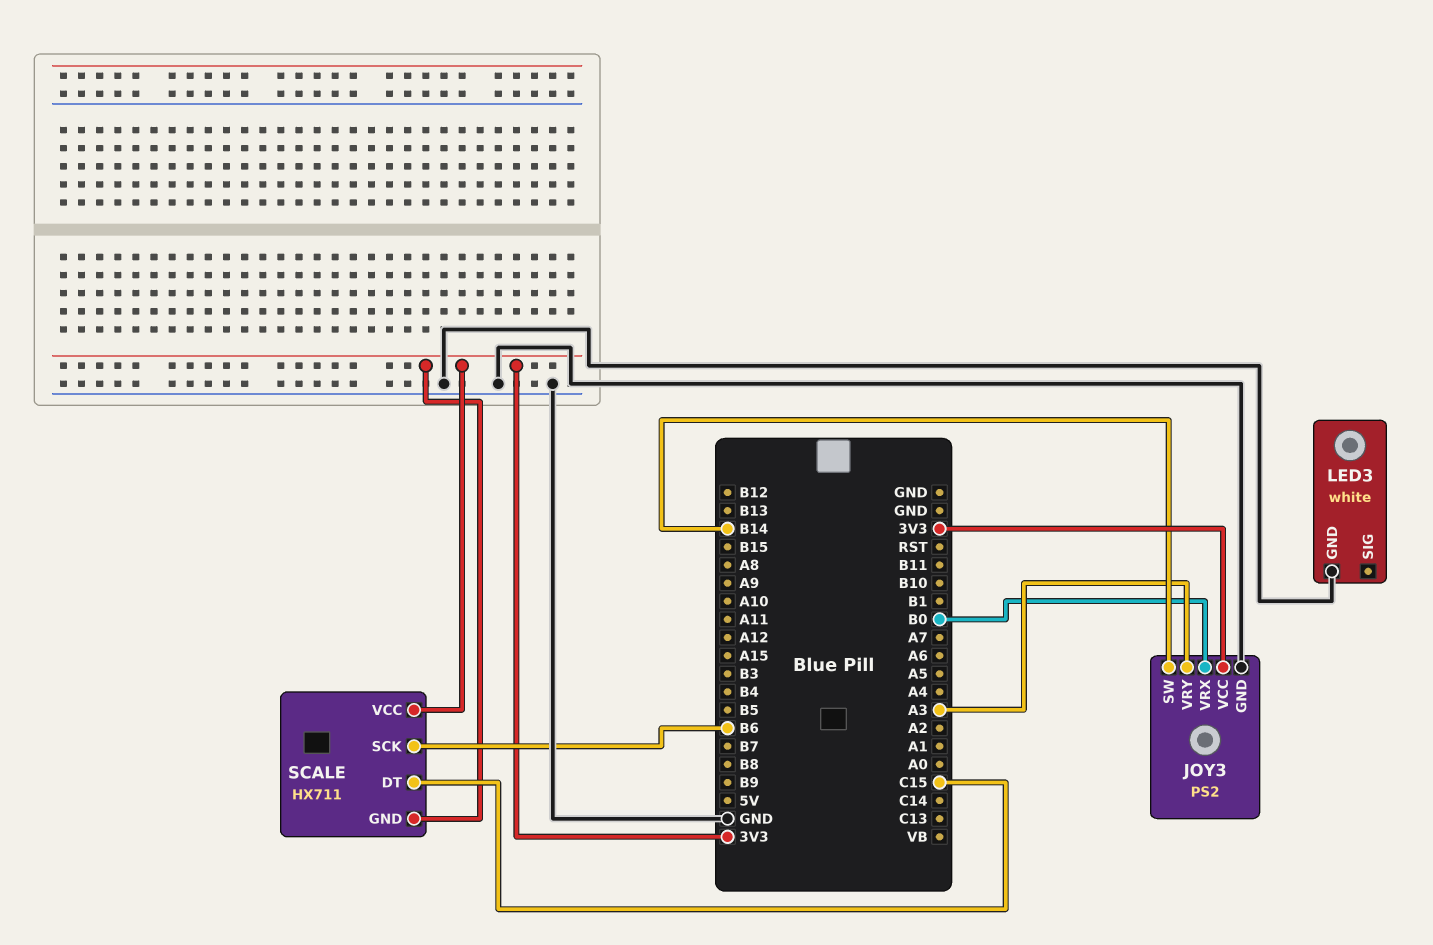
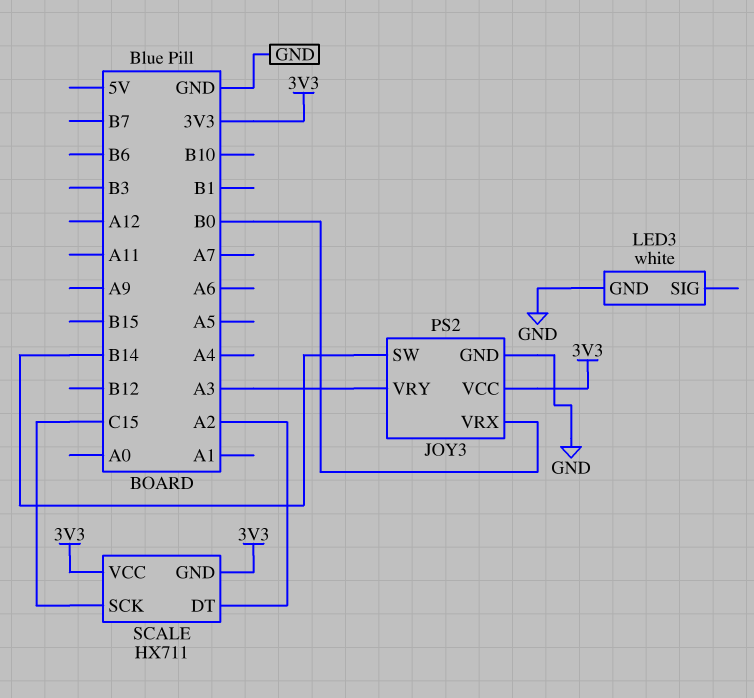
SCALE pin DT: C15 -> A2
SCALE pin SCK: B6 -> C15

